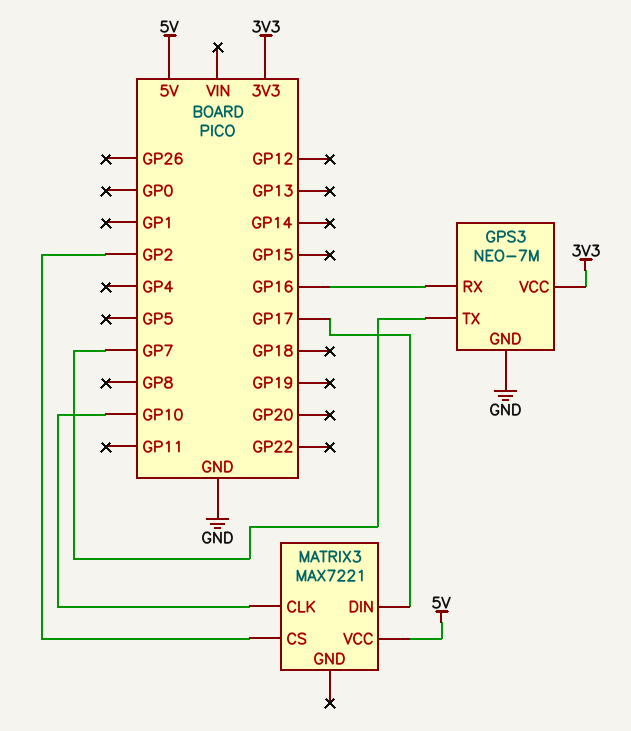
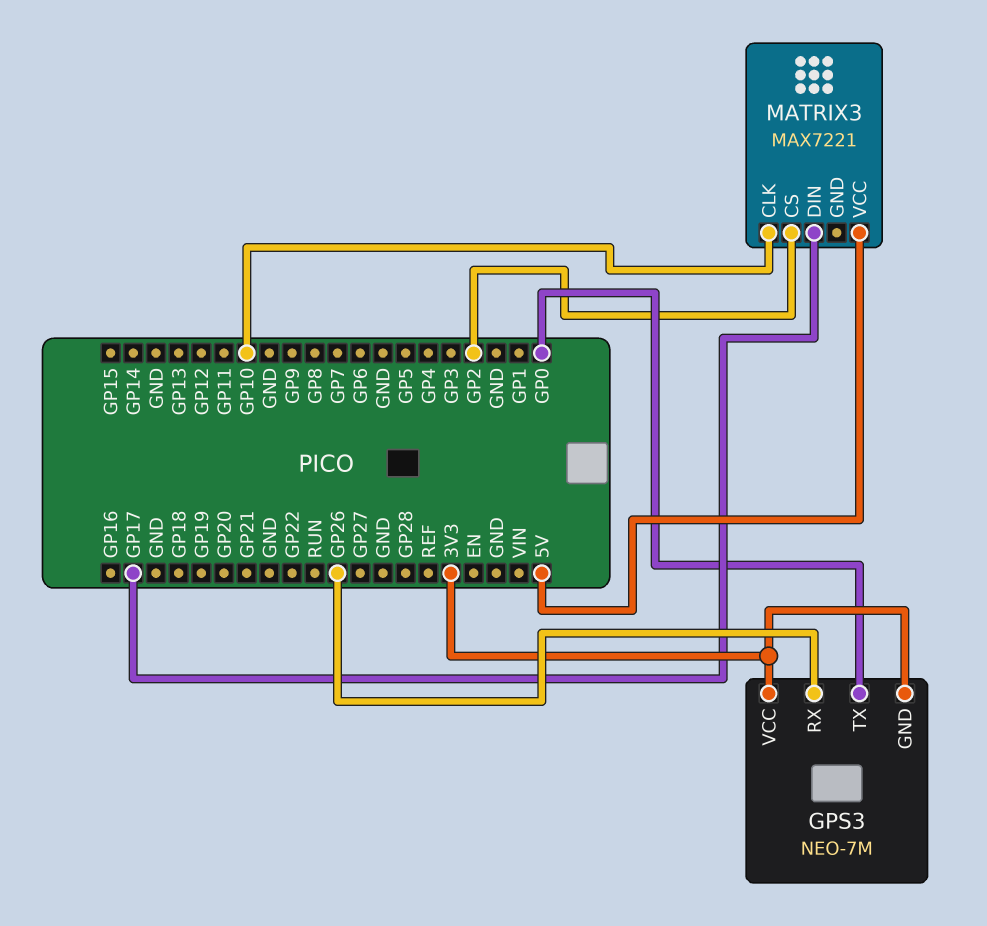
GPS3 pin GND: GND -> 3V3
GPS3 pin RX: GP16 -> GP26
GPS3 pin TX: GP7 -> GP0

